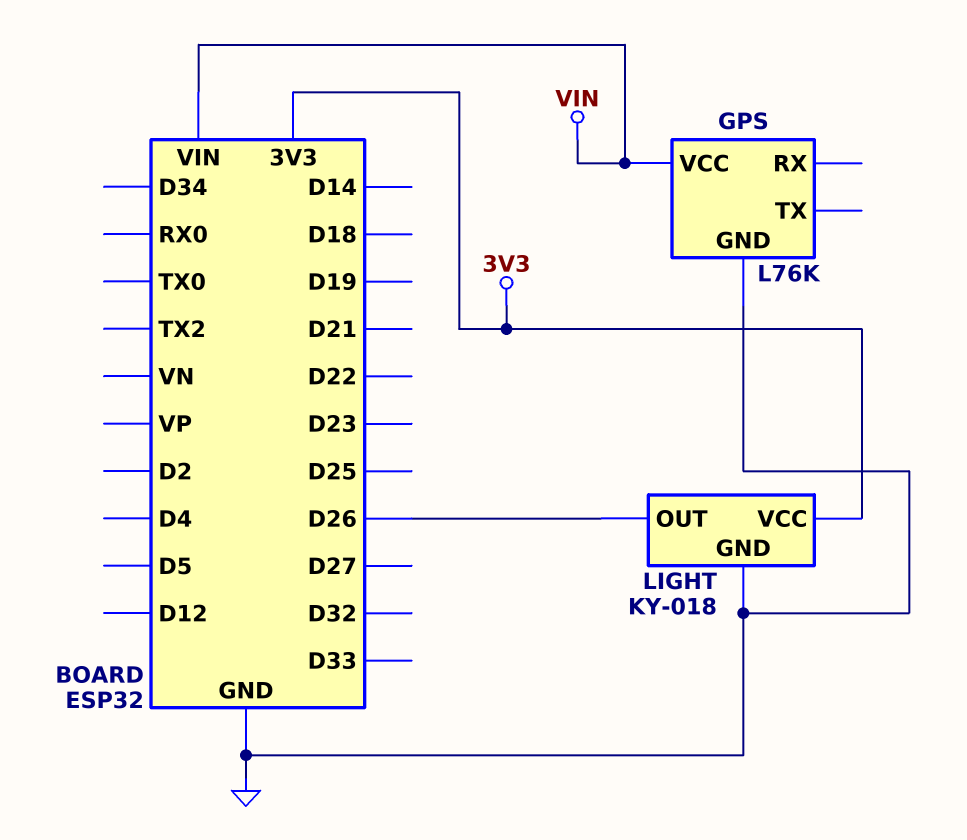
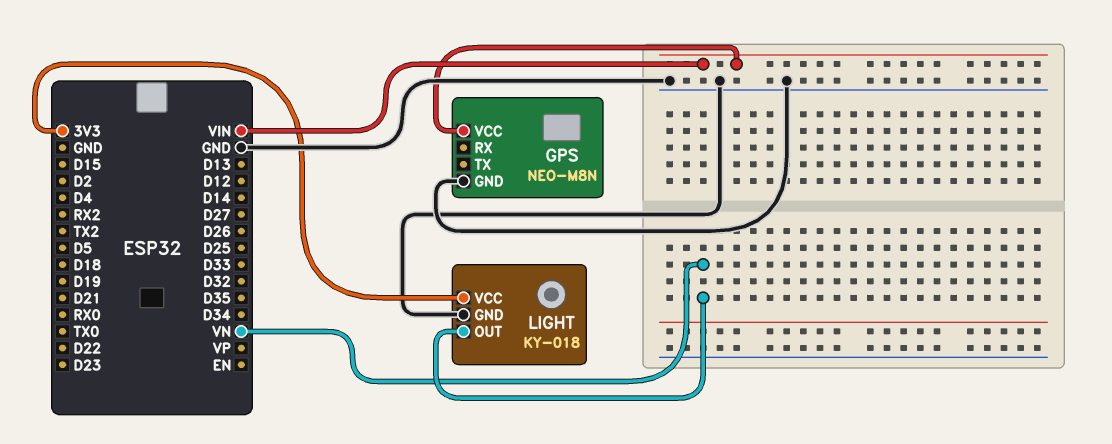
GPS: L76K -> NEO-M8N
LIGHT pin OUT: D26 -> VN

